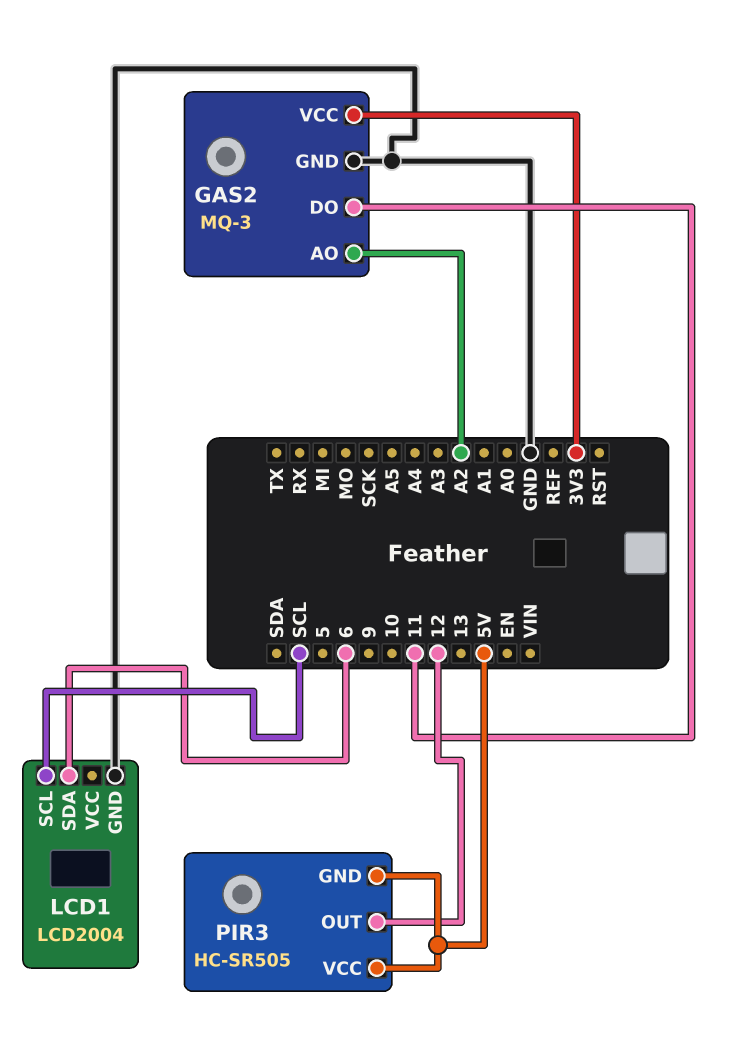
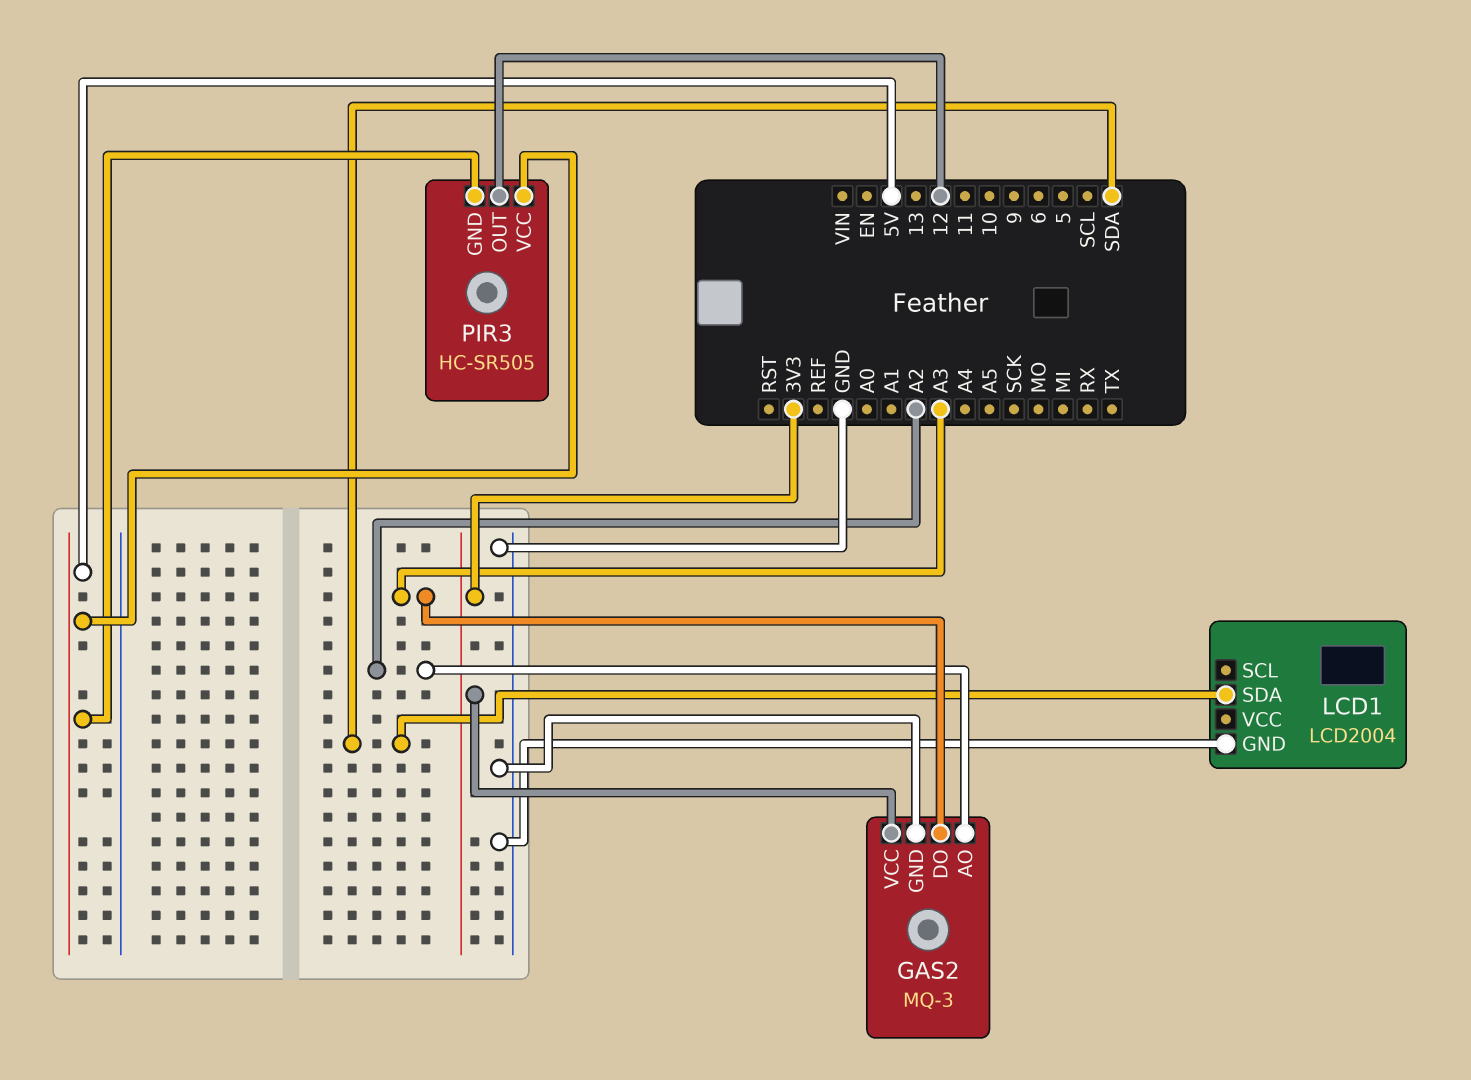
GAS2 pin DO: 11 -> A3
LCD1 pin SCL: SCL -> none
LCD1 pin SDA: 6 -> SDA

